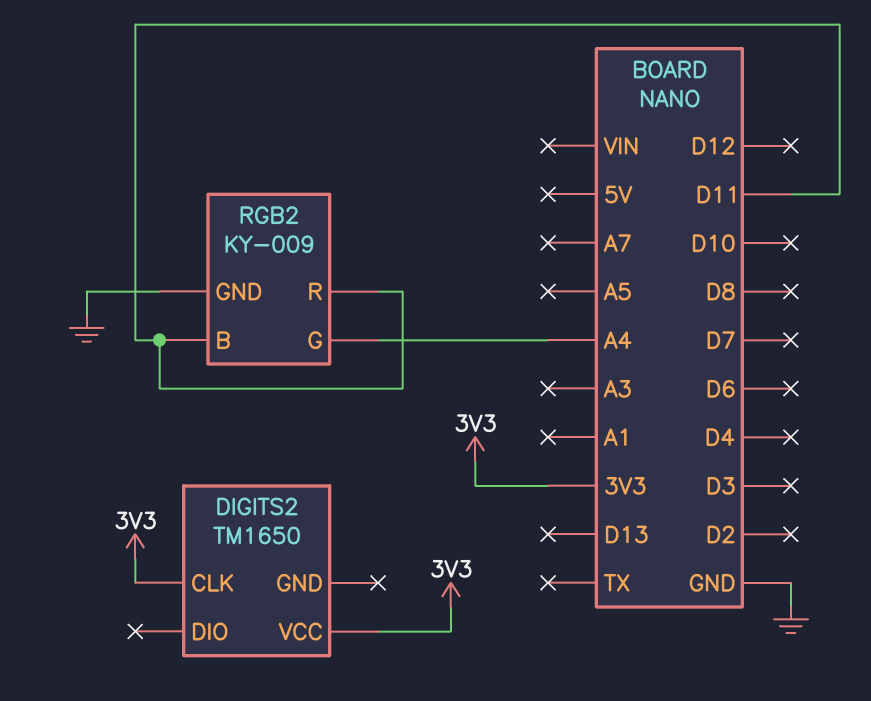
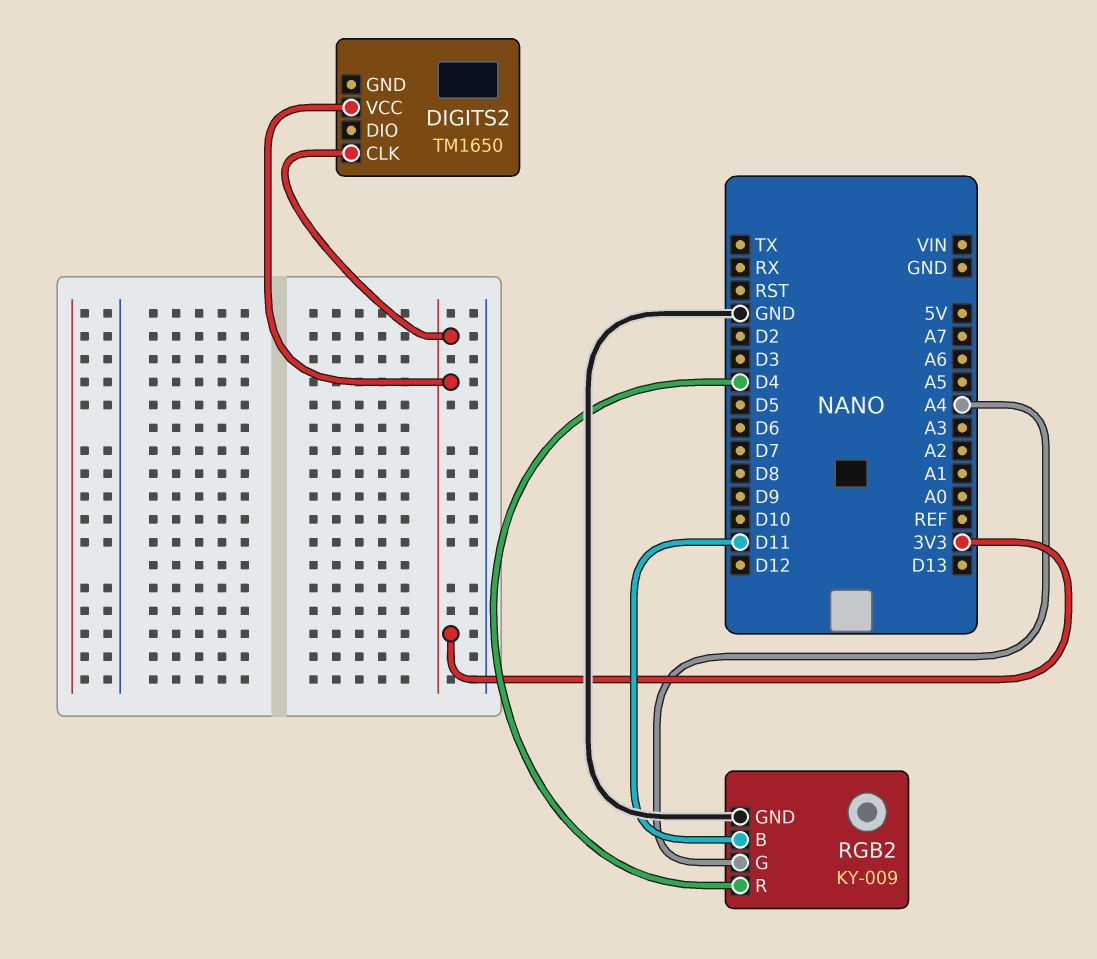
RGB2 pin R: D11 -> D4

